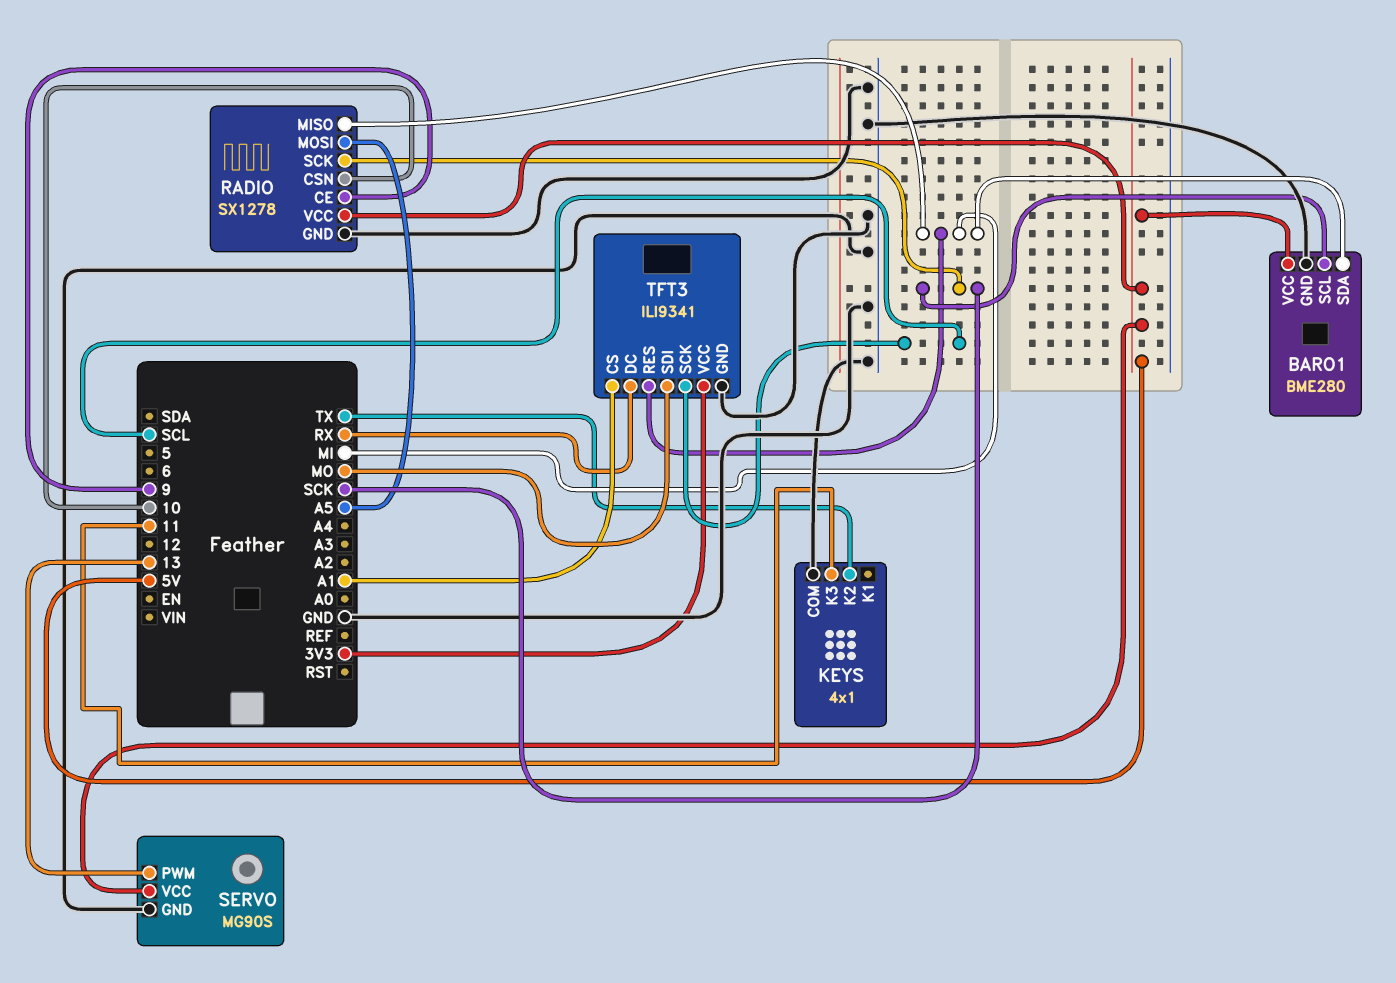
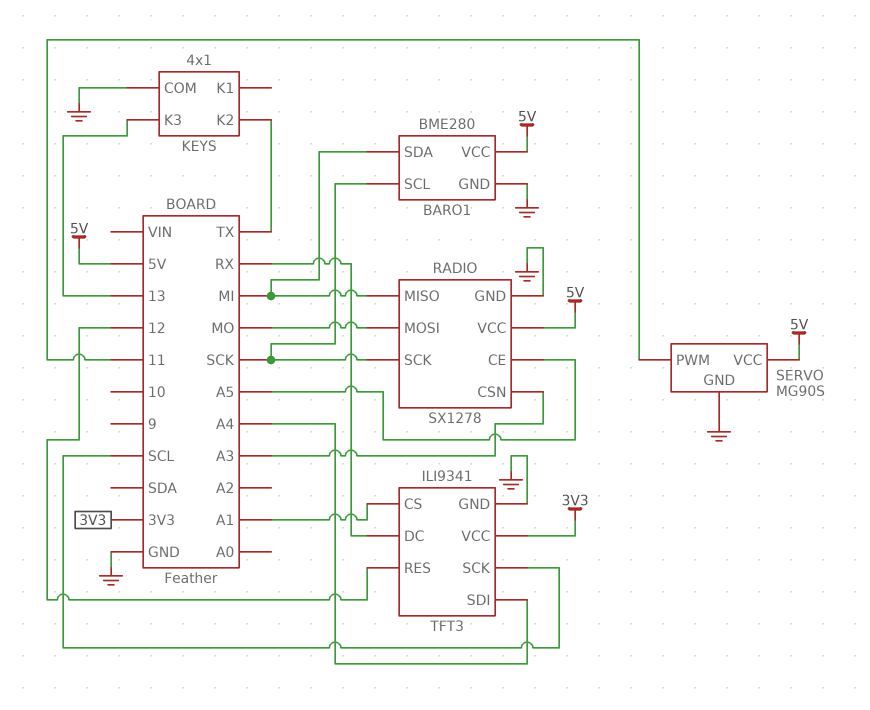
KEYS pin K3: 11 -> 13
RADIO pin CE: 9 -> A5
RADIO pin CSN: 10 -> A3
RADIO pin MOSI: A5 -> MO
SERVO pin PWM: 13 -> 11
TFT3 pin RES: MI -> 12
TFT3 pin SDI: MO -> A4

